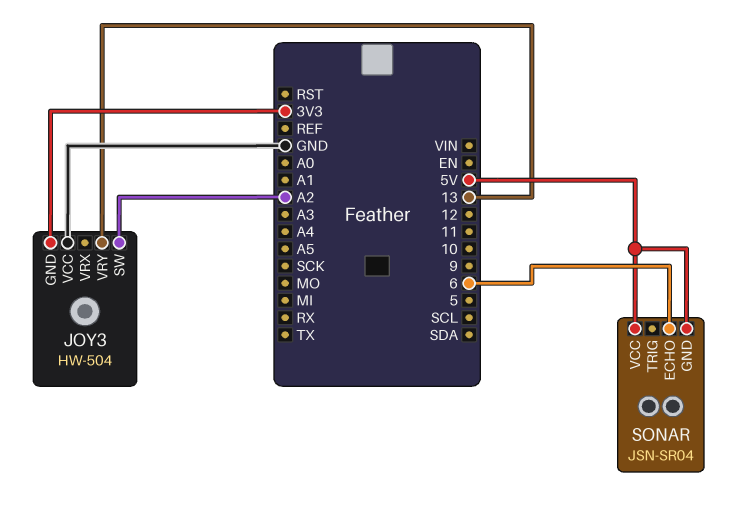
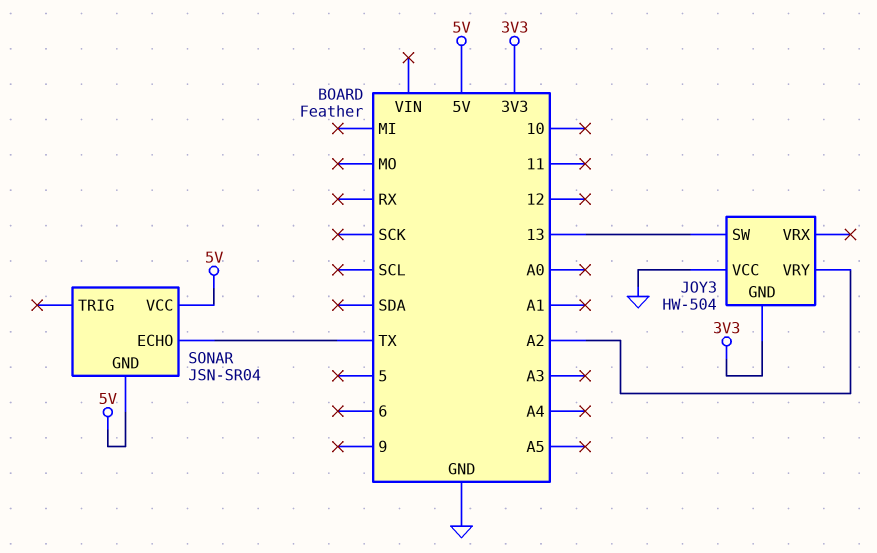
JOY3 pin SW: A2 -> 13
JOY3 pin VRY: 13 -> A2
SONAR pin ECHO: 6 -> TX

